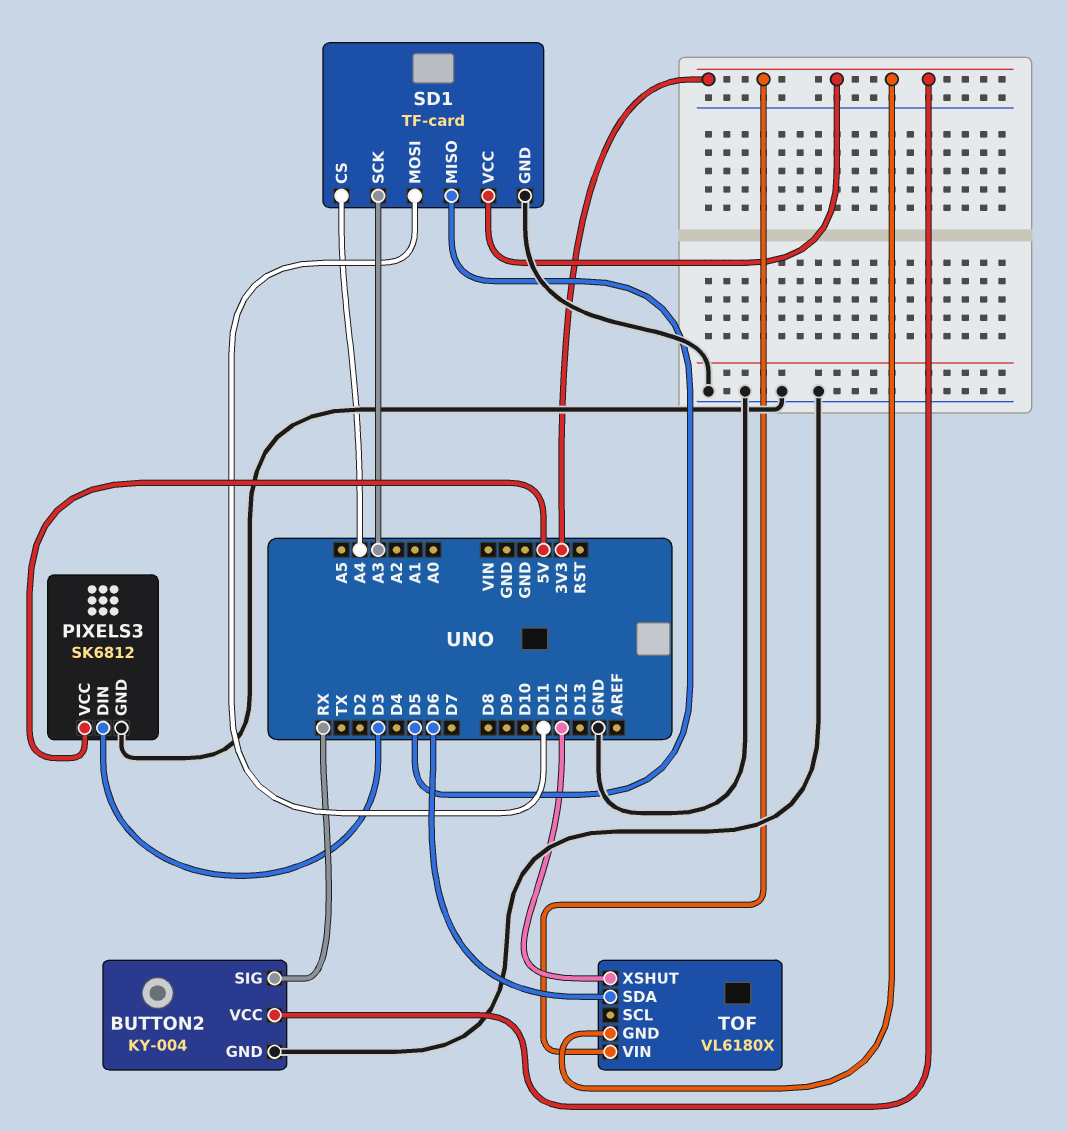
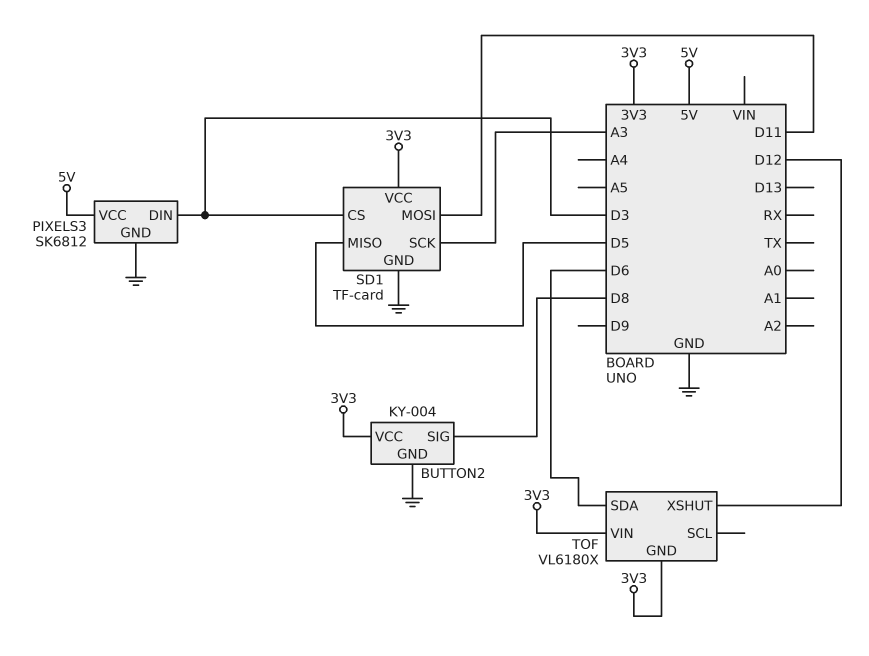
BUTTON2 pin SIG: RX -> D8
SD1 pin CS: A4 -> D3

